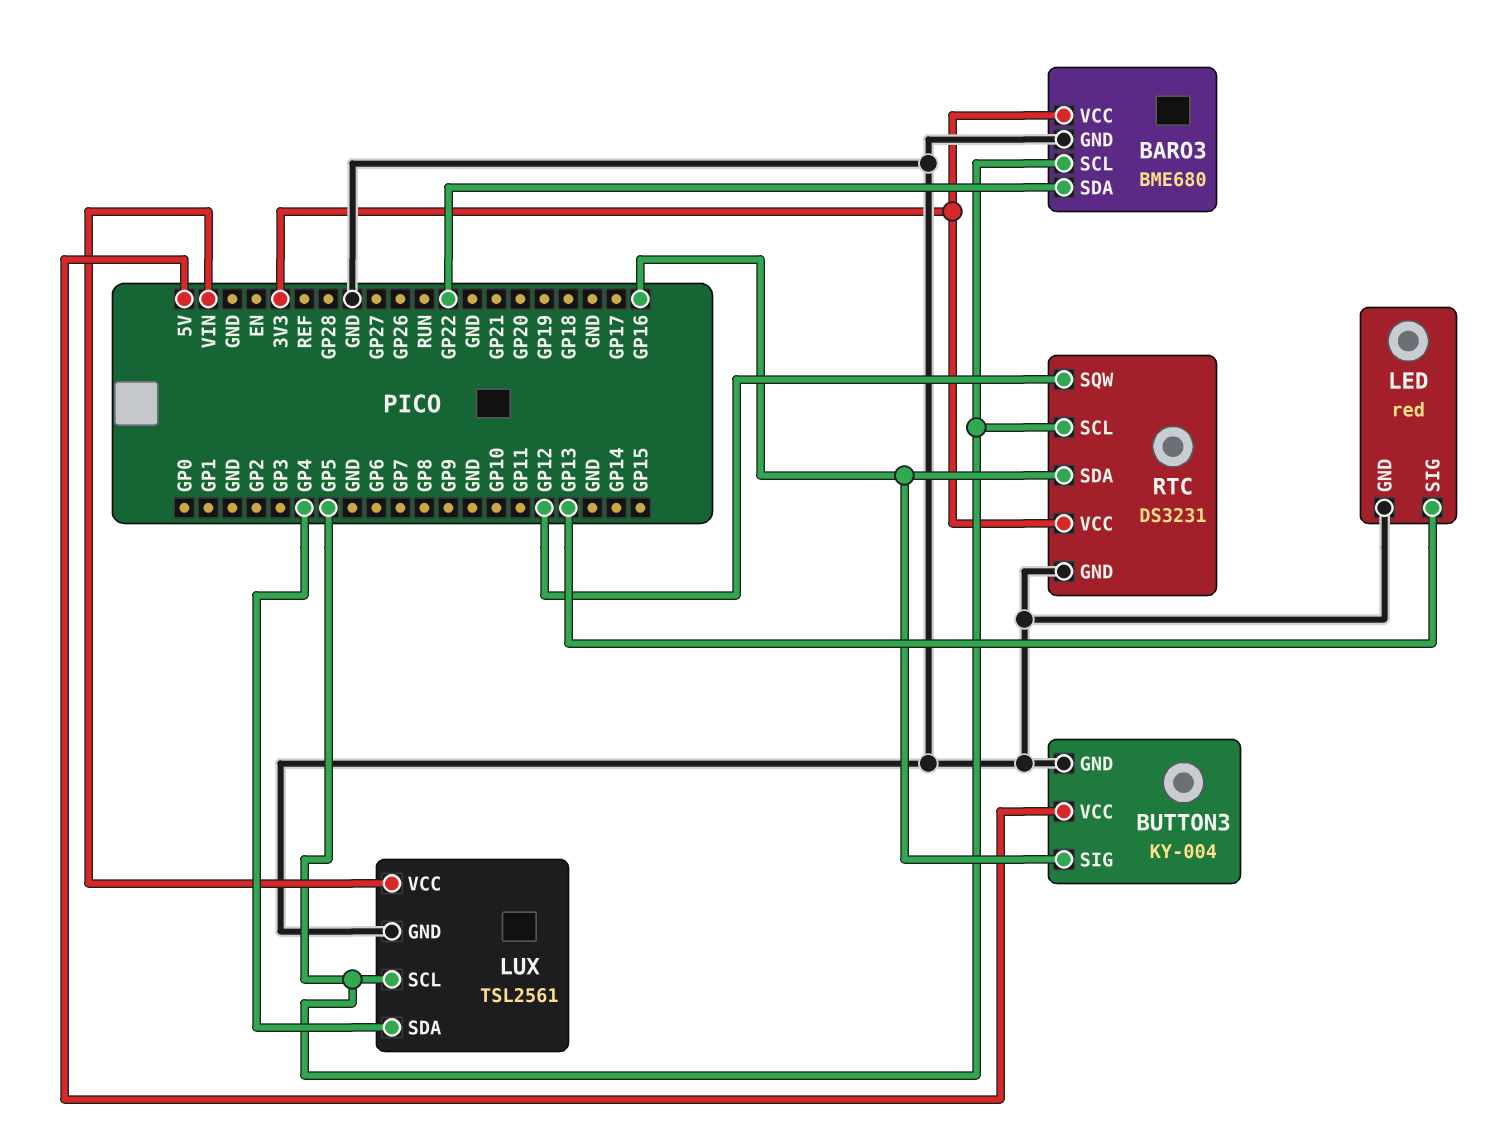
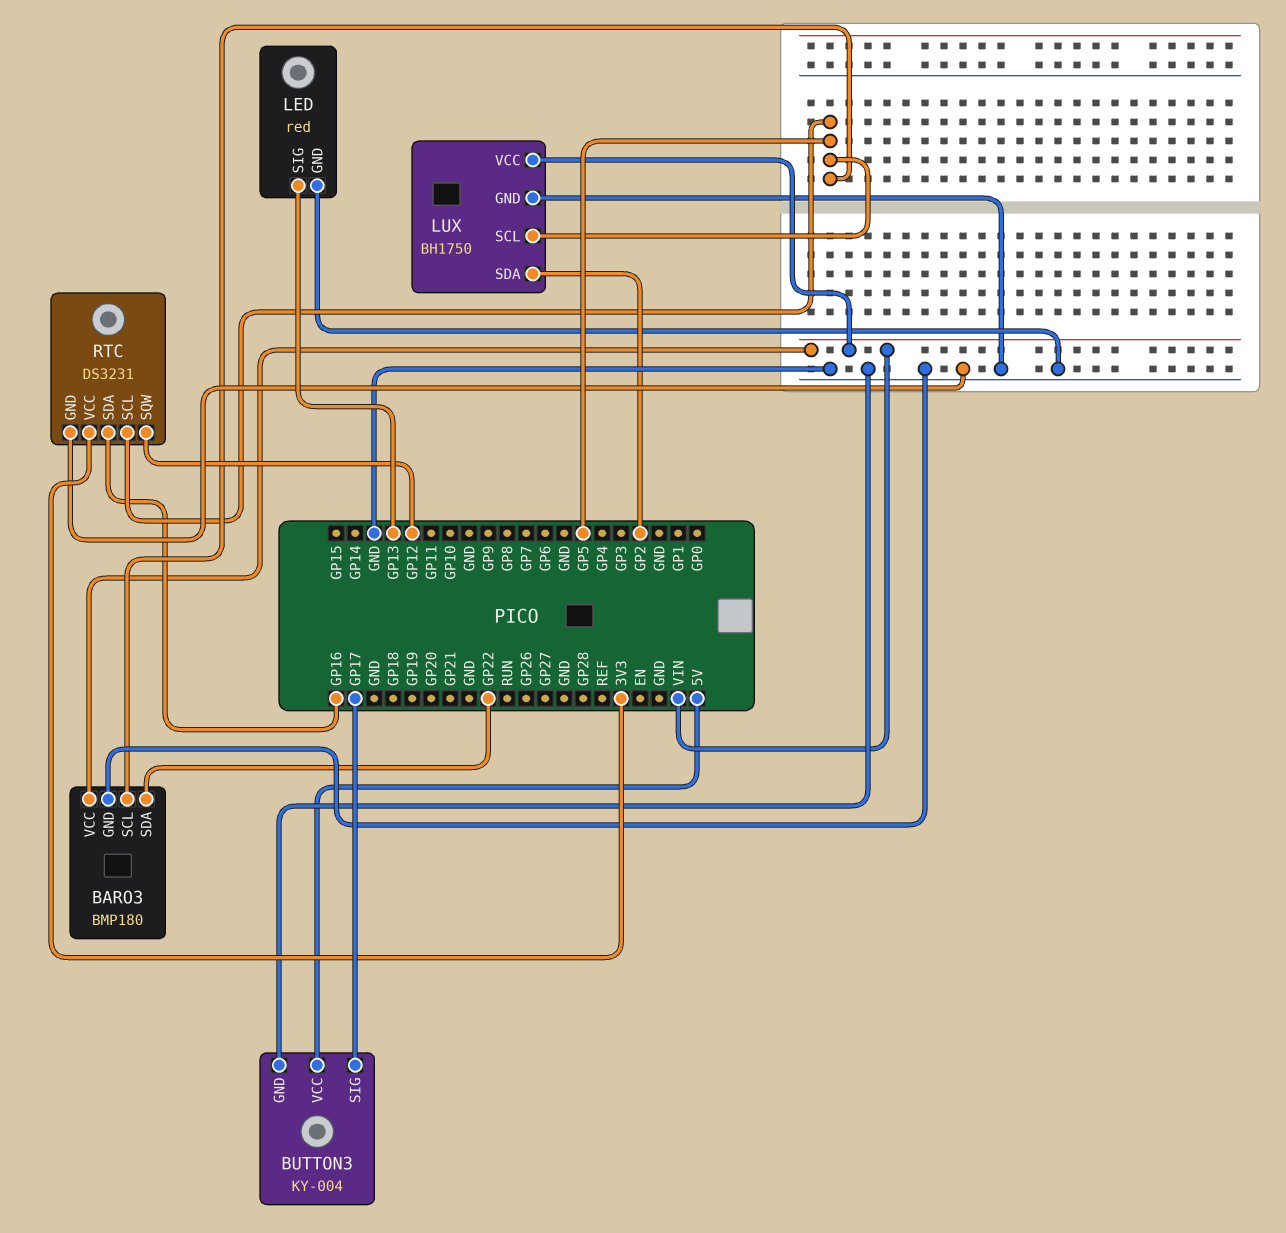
BARO3: BME680 -> BMP180
BARO3 pin VCC: 3V3 -> VIN
BUTTON3 pin SIG: GP16 -> GP17
LUX: TSL2561 -> BH1750
LUX pin SDA: GP4 -> GP2

